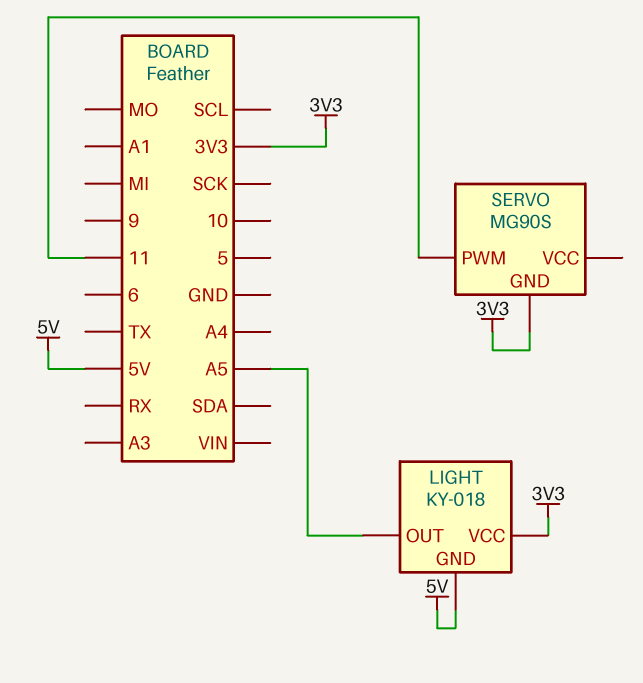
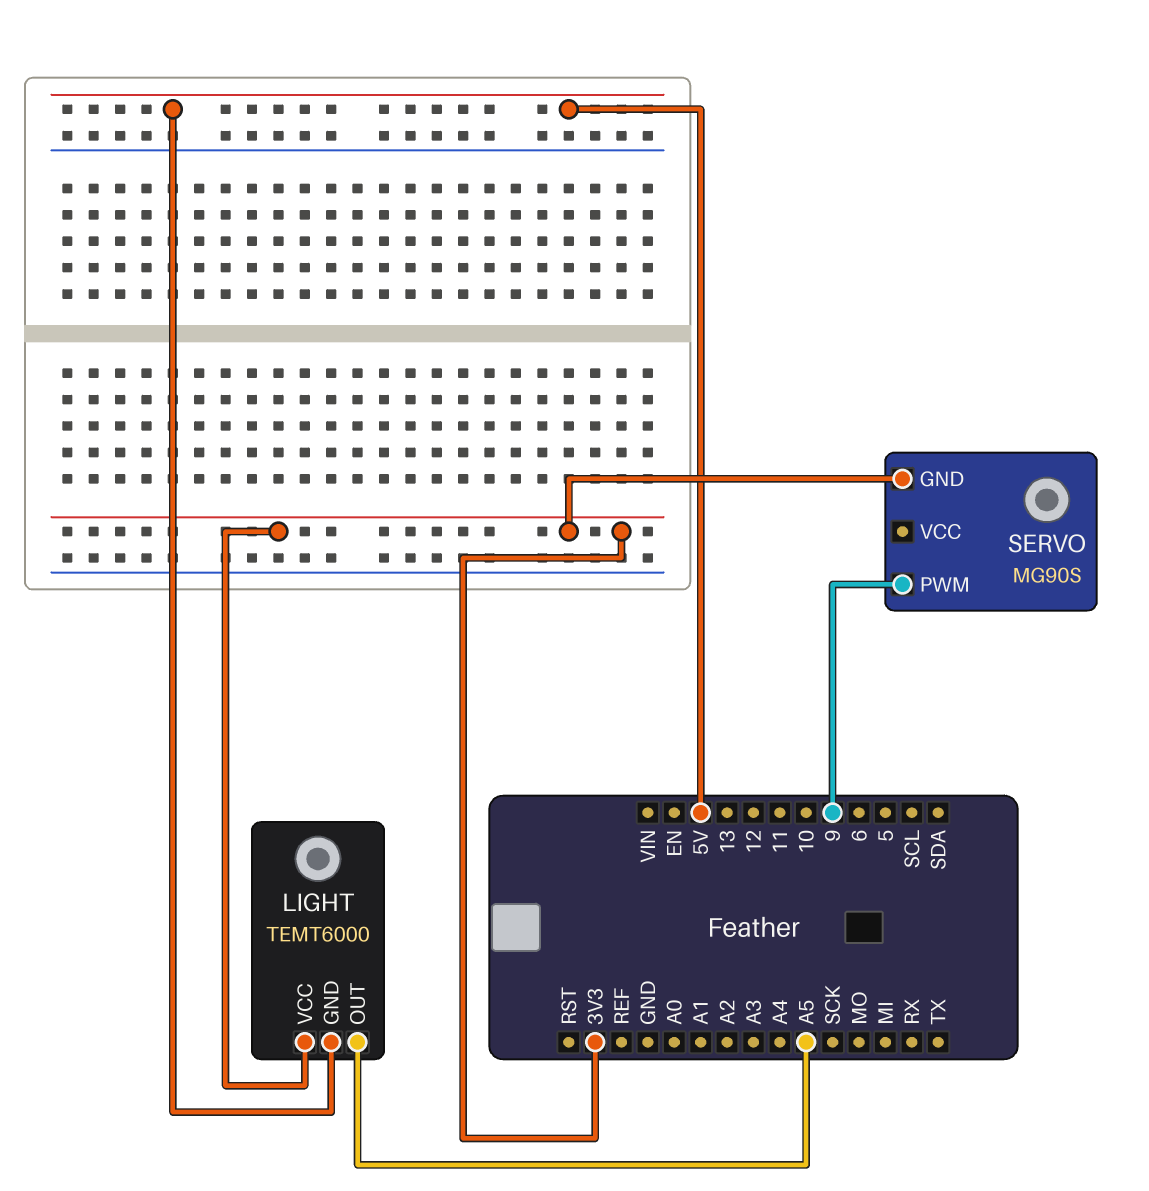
LIGHT: KY-018 -> TEMT6000
SERVO pin PWM: 11 -> 9

